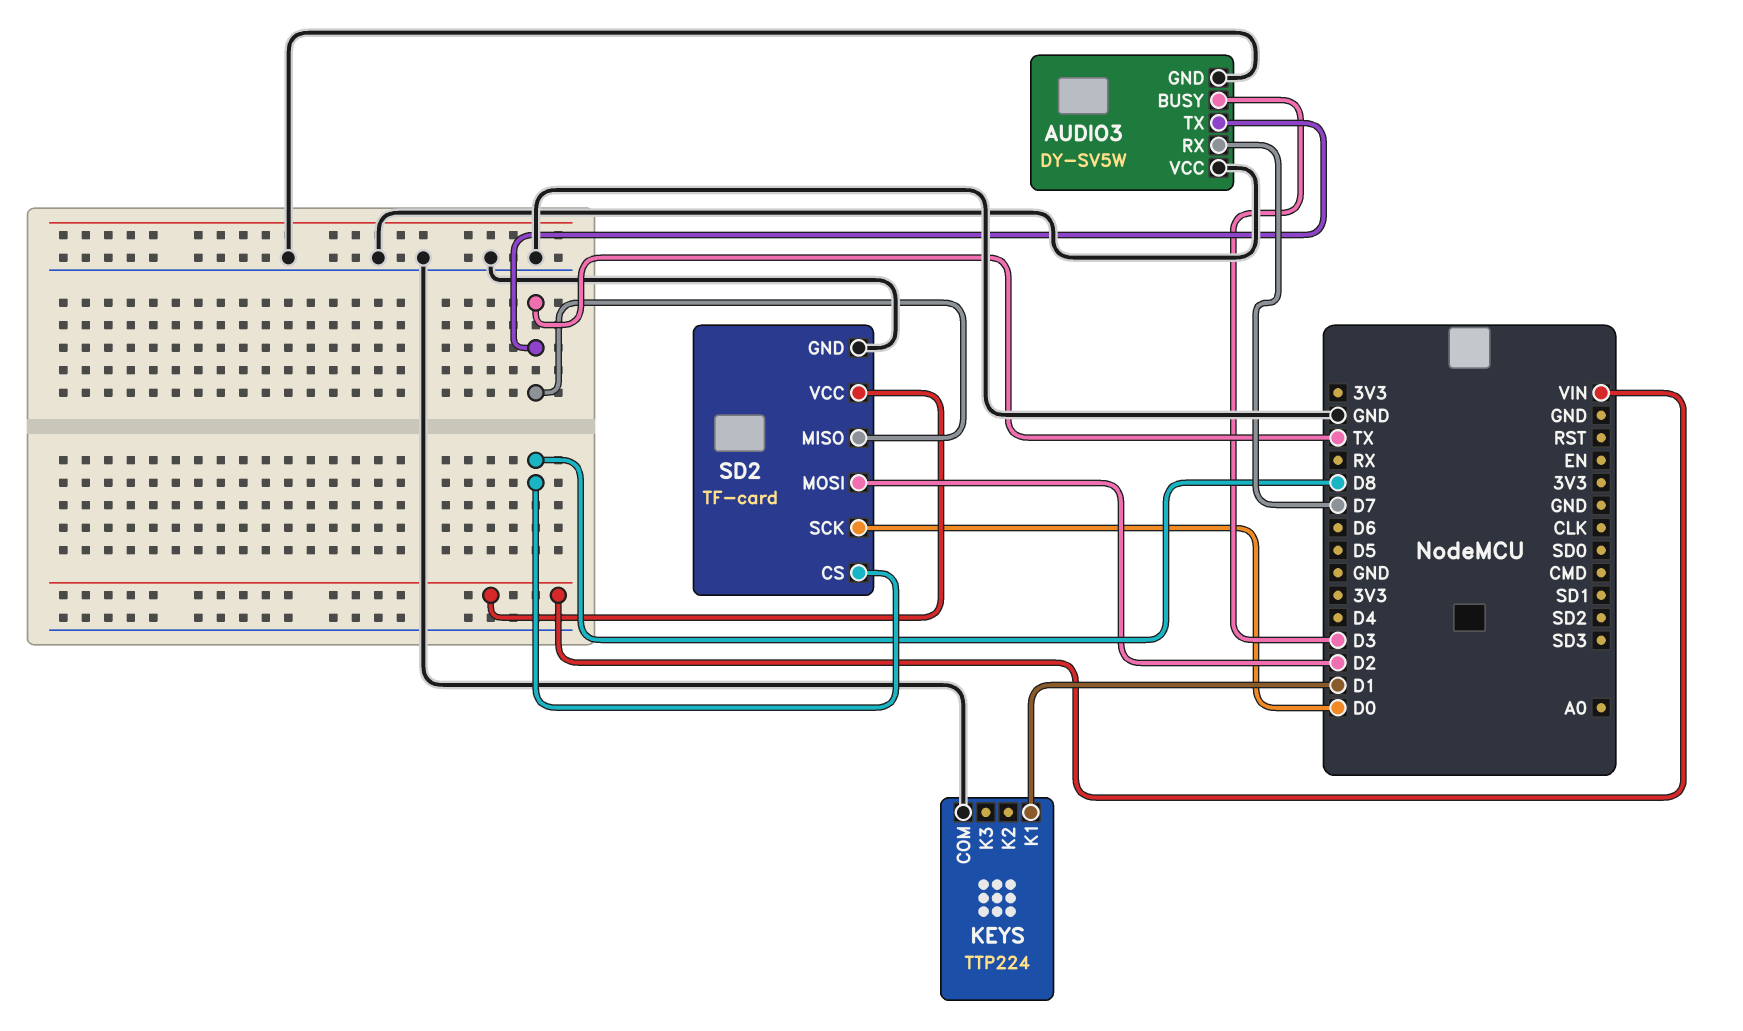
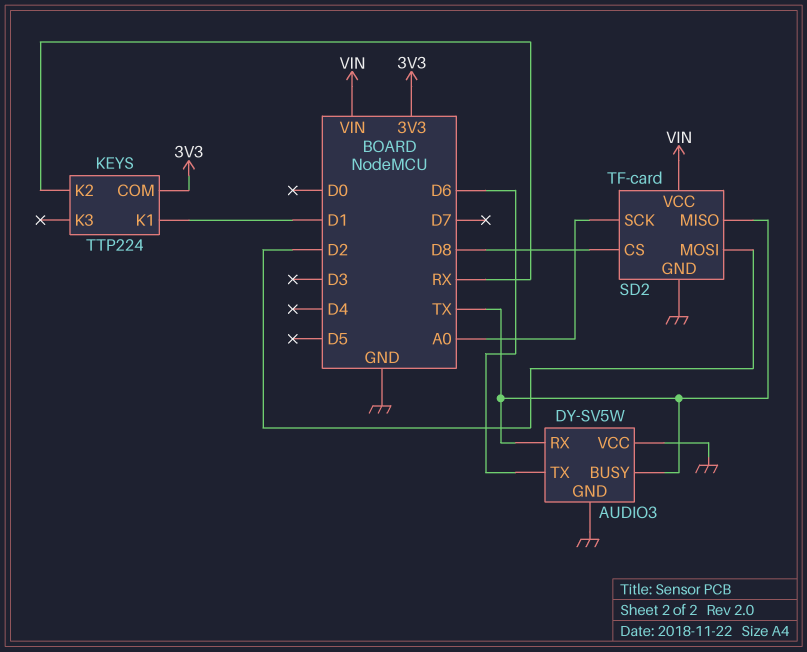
AUDIO3 pin BUSY: D3 -> TX
AUDIO3 pin RX: D7 -> TX
AUDIO3 pin TX: TX -> D6
KEYS pin COM: GND -> 3V3
KEYS pin K2: none -> RX
SD2 pin SCK: D0 -> A0

